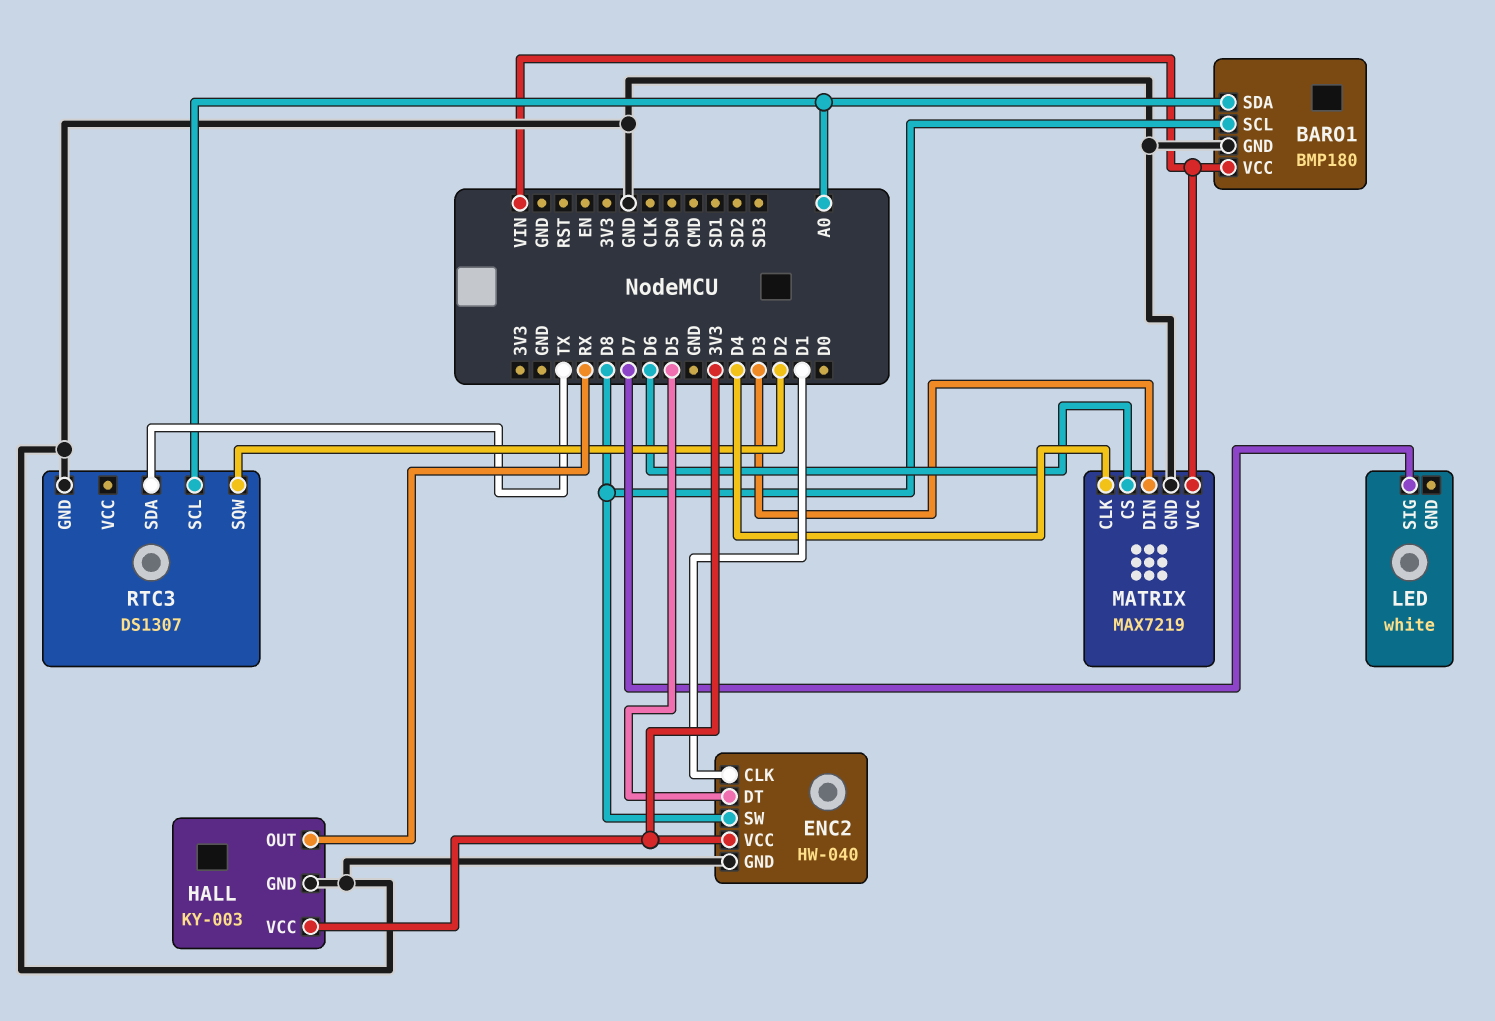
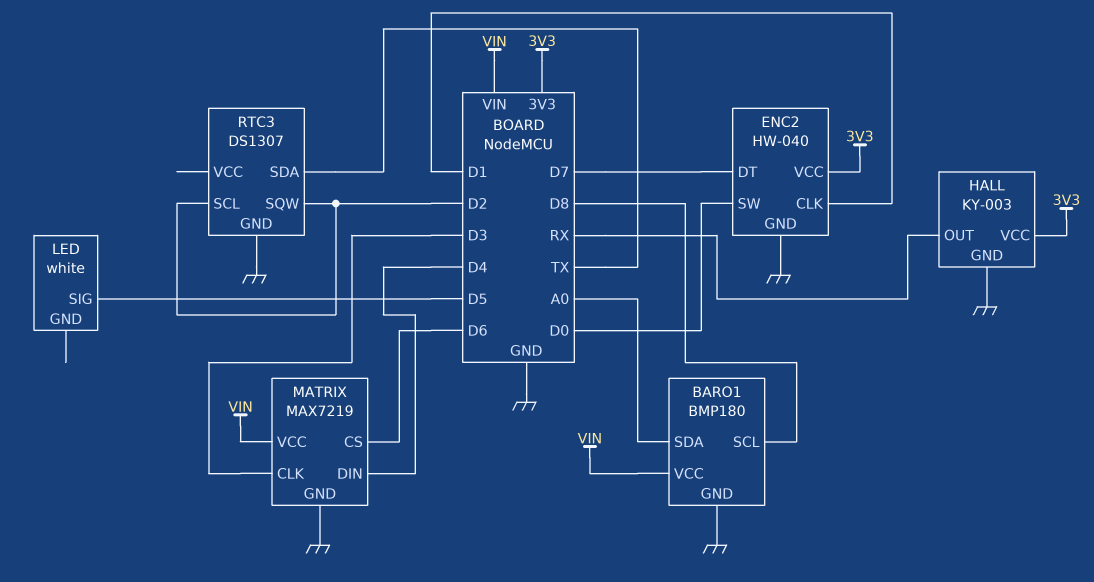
ENC2 pin DT: D5 -> D7
ENC2 pin SW: D8 -> D0
LED pin SIG: D7 -> D5
MATRIX pin CLK: D4 -> D3
MATRIX pin DIN: D3 -> D4
RTC3 pin SCL: A0 -> D2

